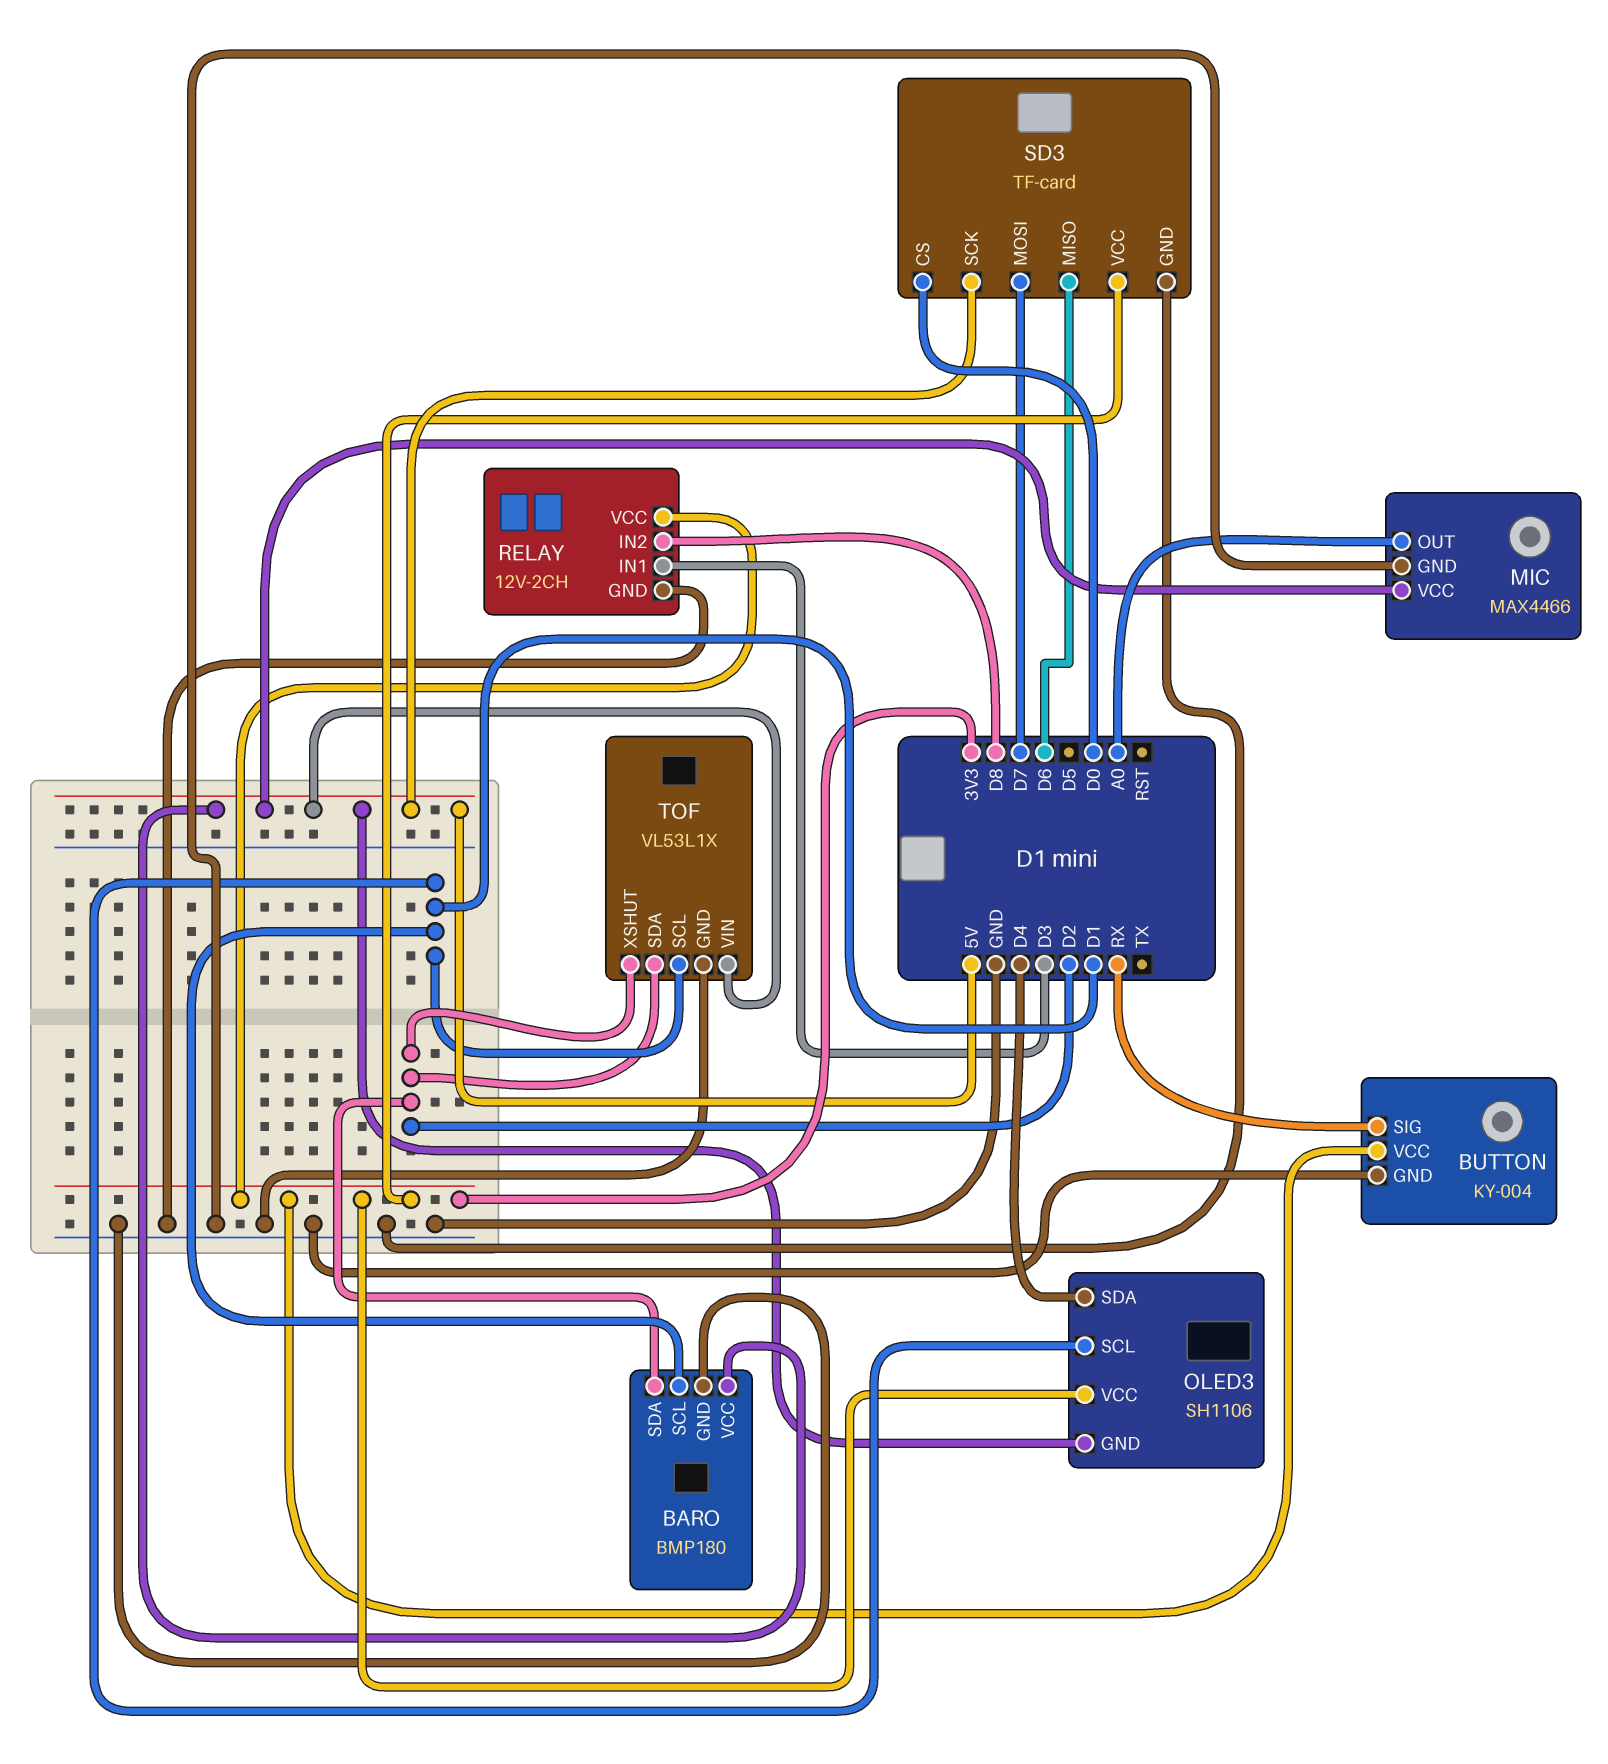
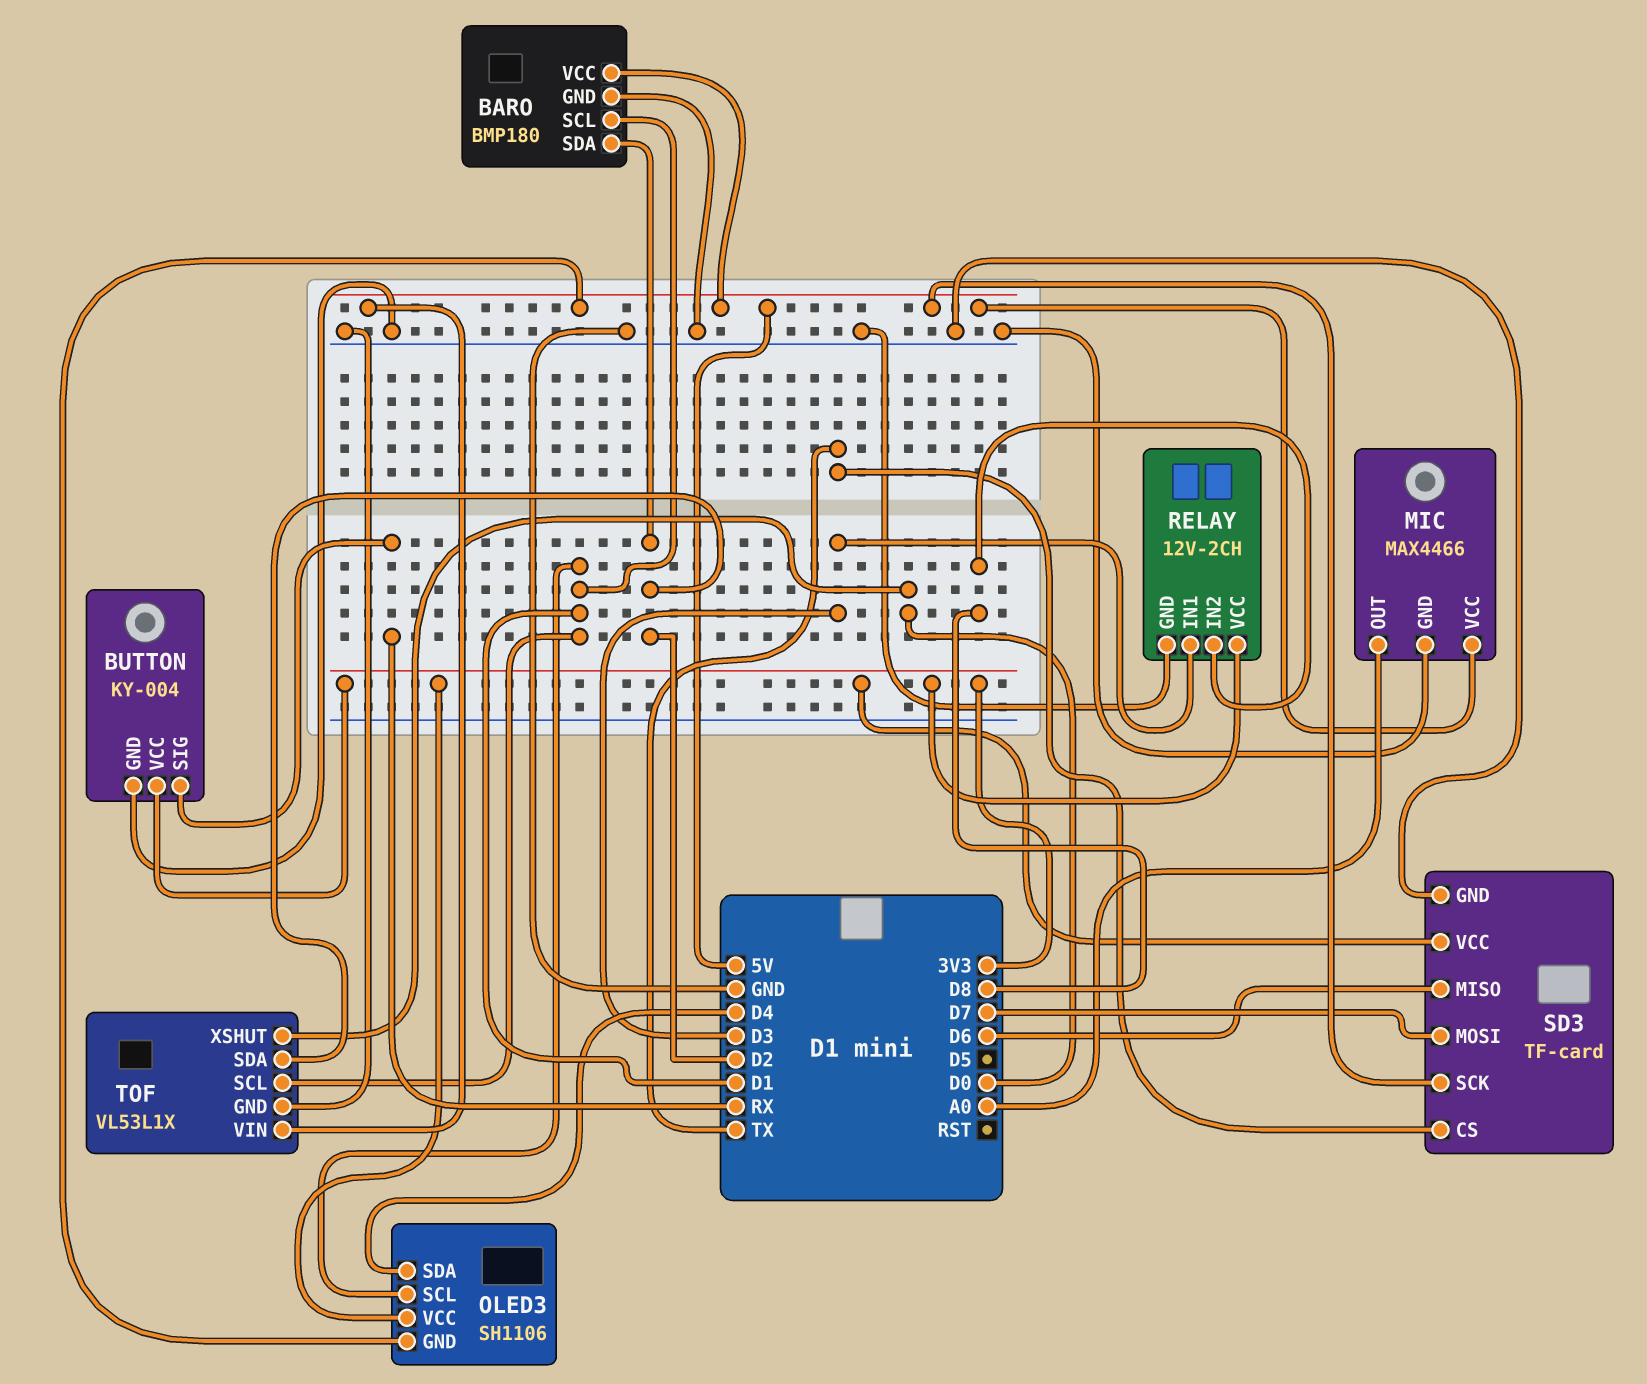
SD3 pin CS: D0 -> TX
TOF pin XSHUT: D2 -> D0

